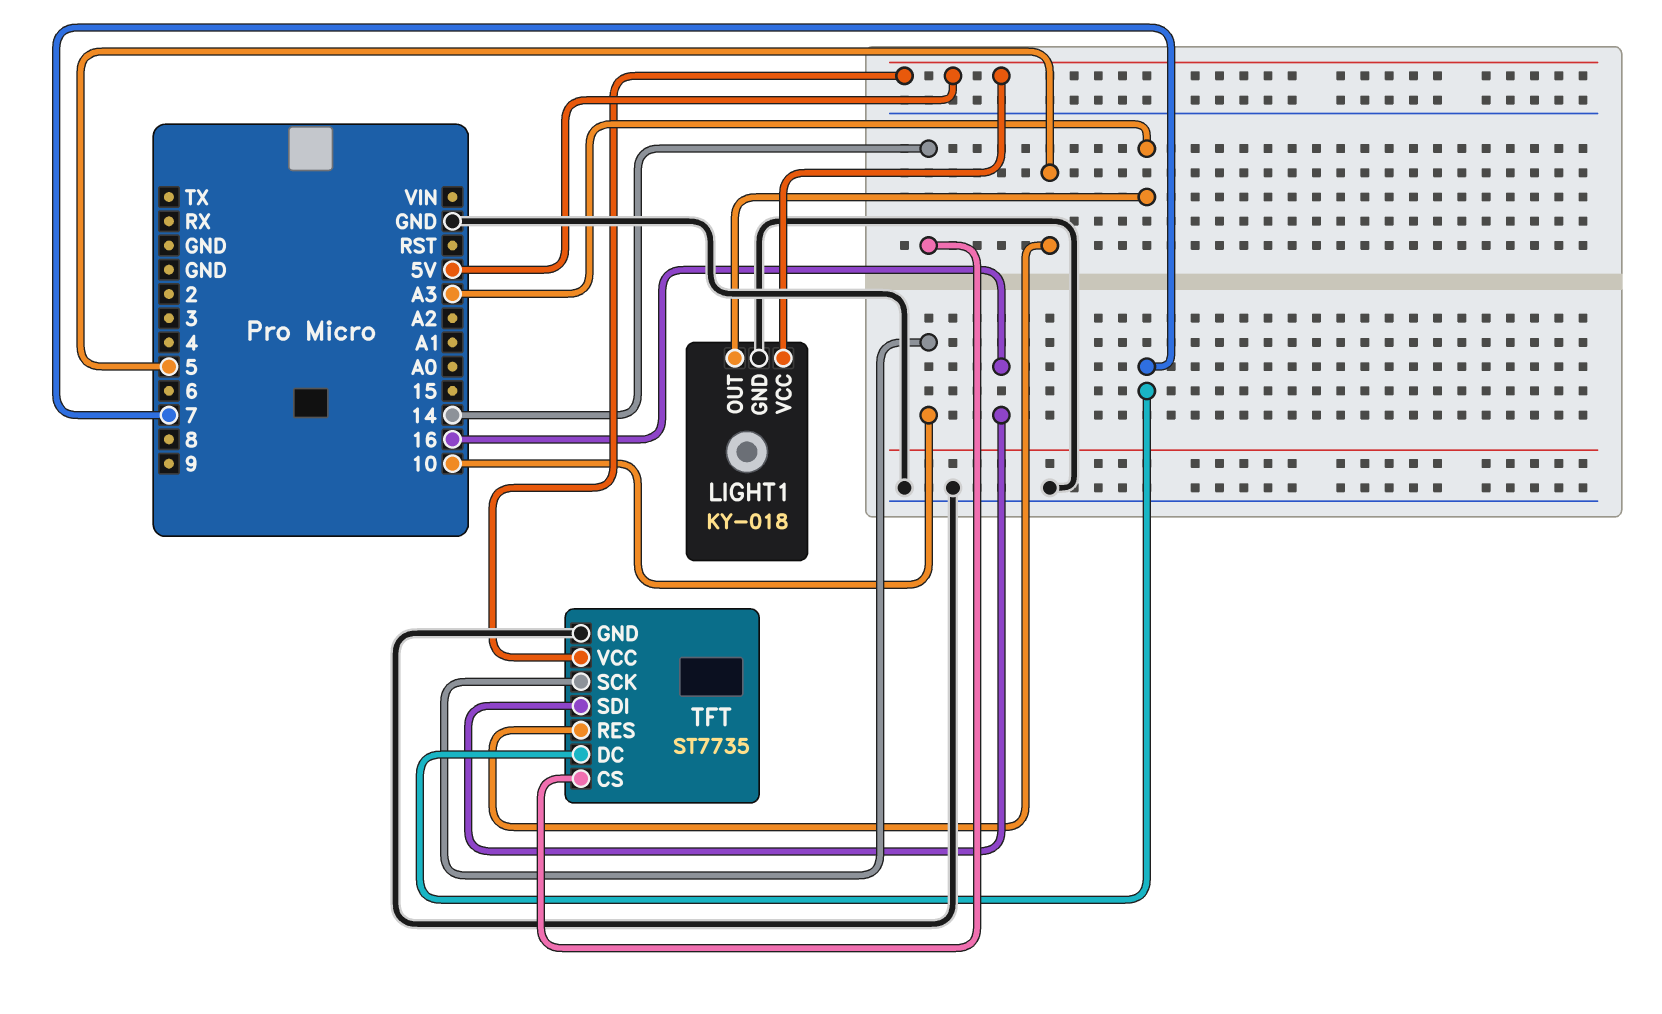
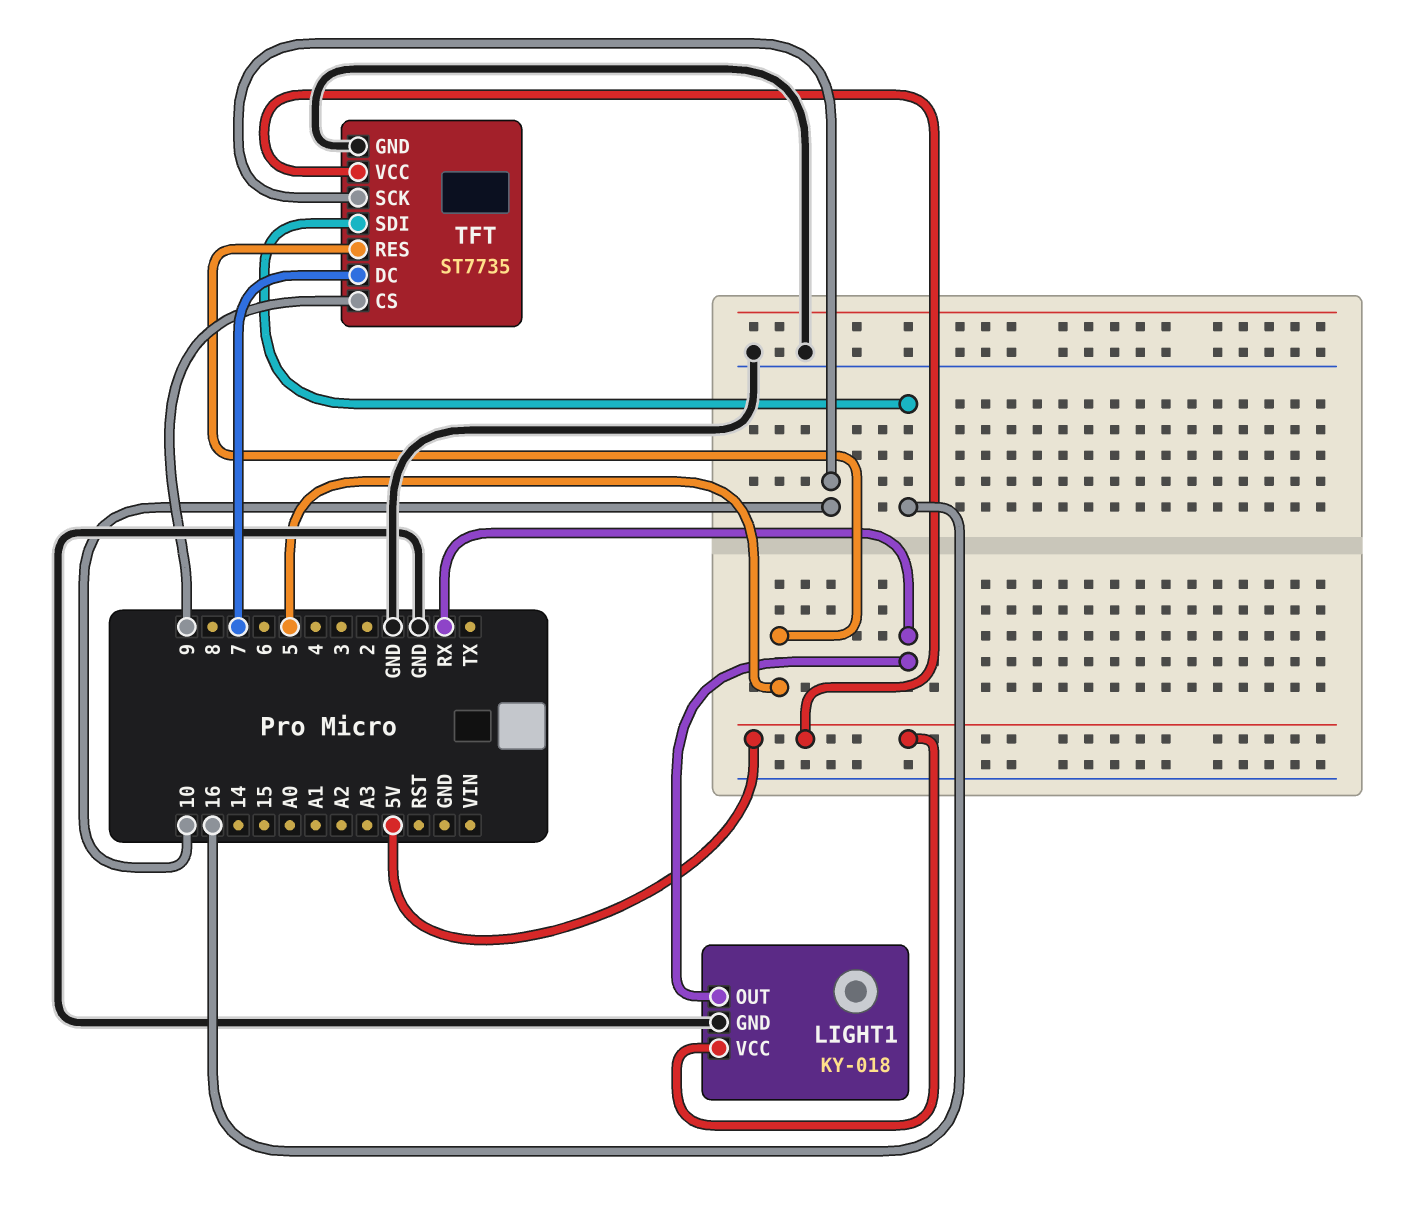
LIGHT1 pin OUT: A3 -> RX
TFT pin CS: 14 -> 9

